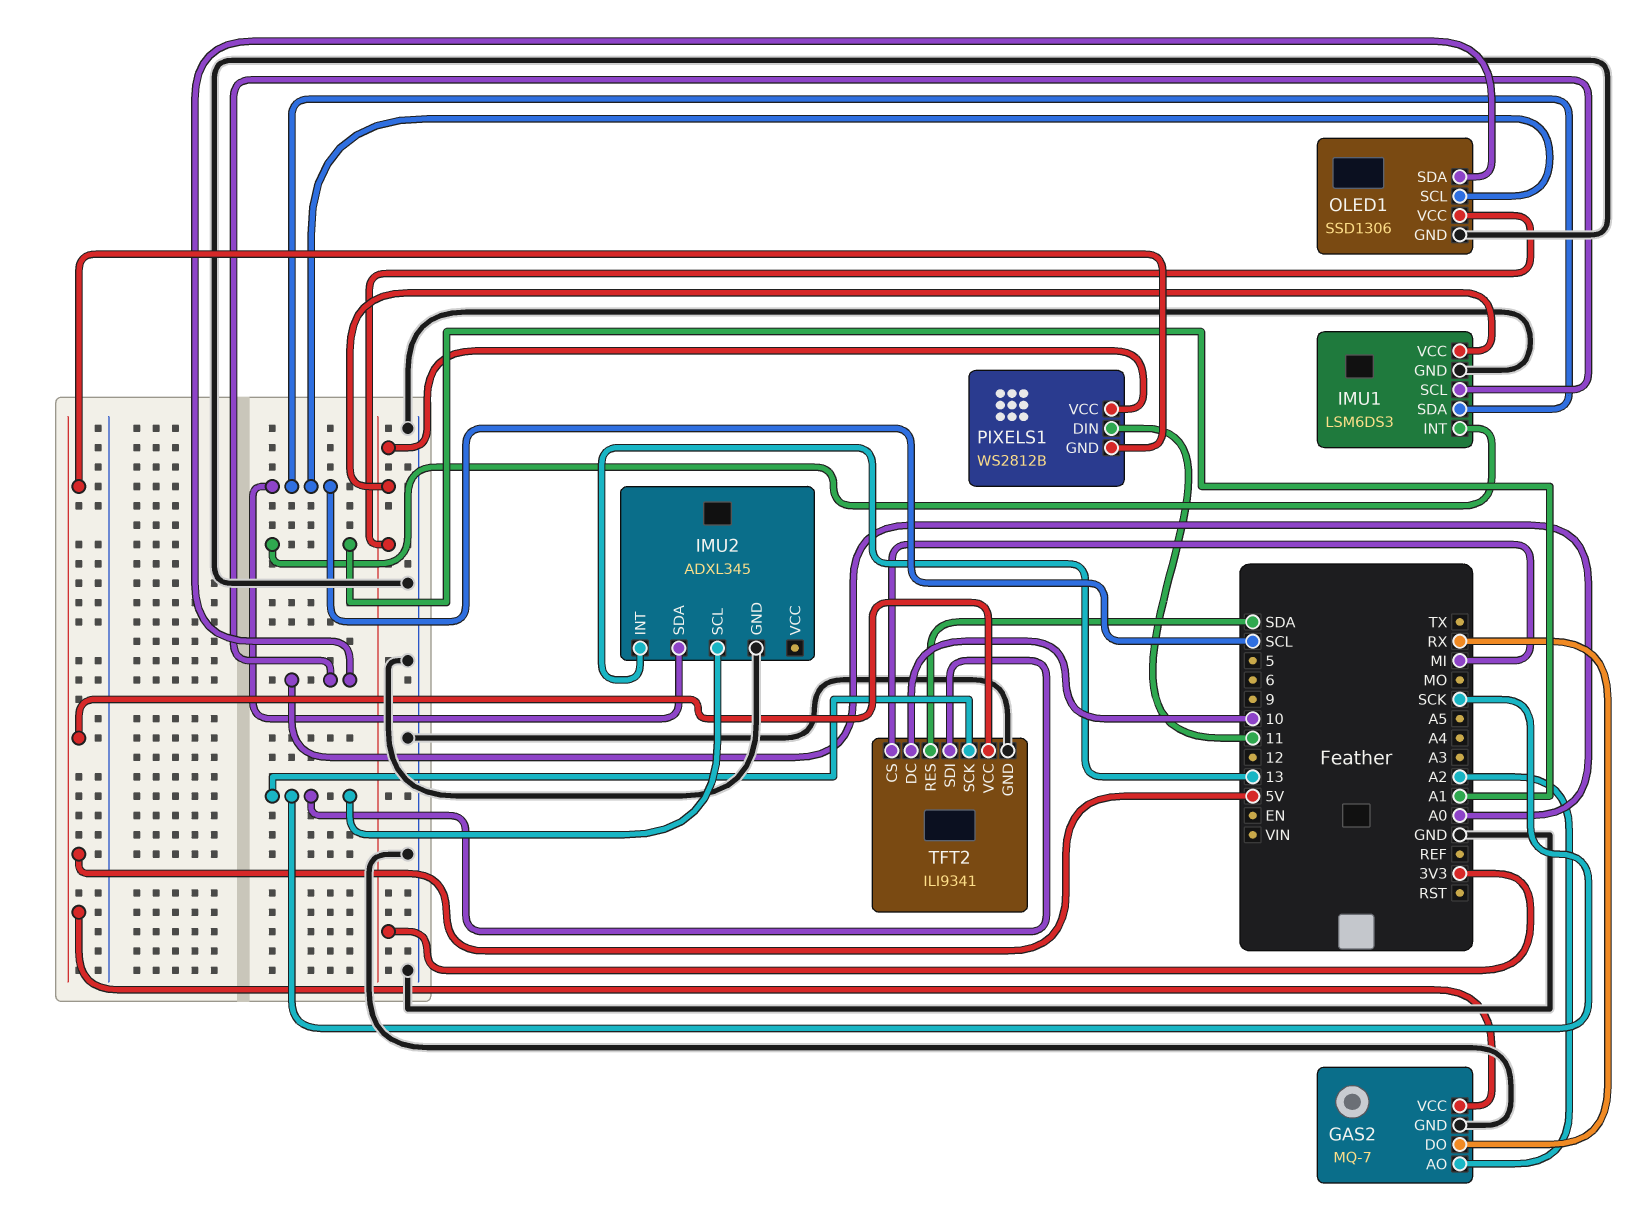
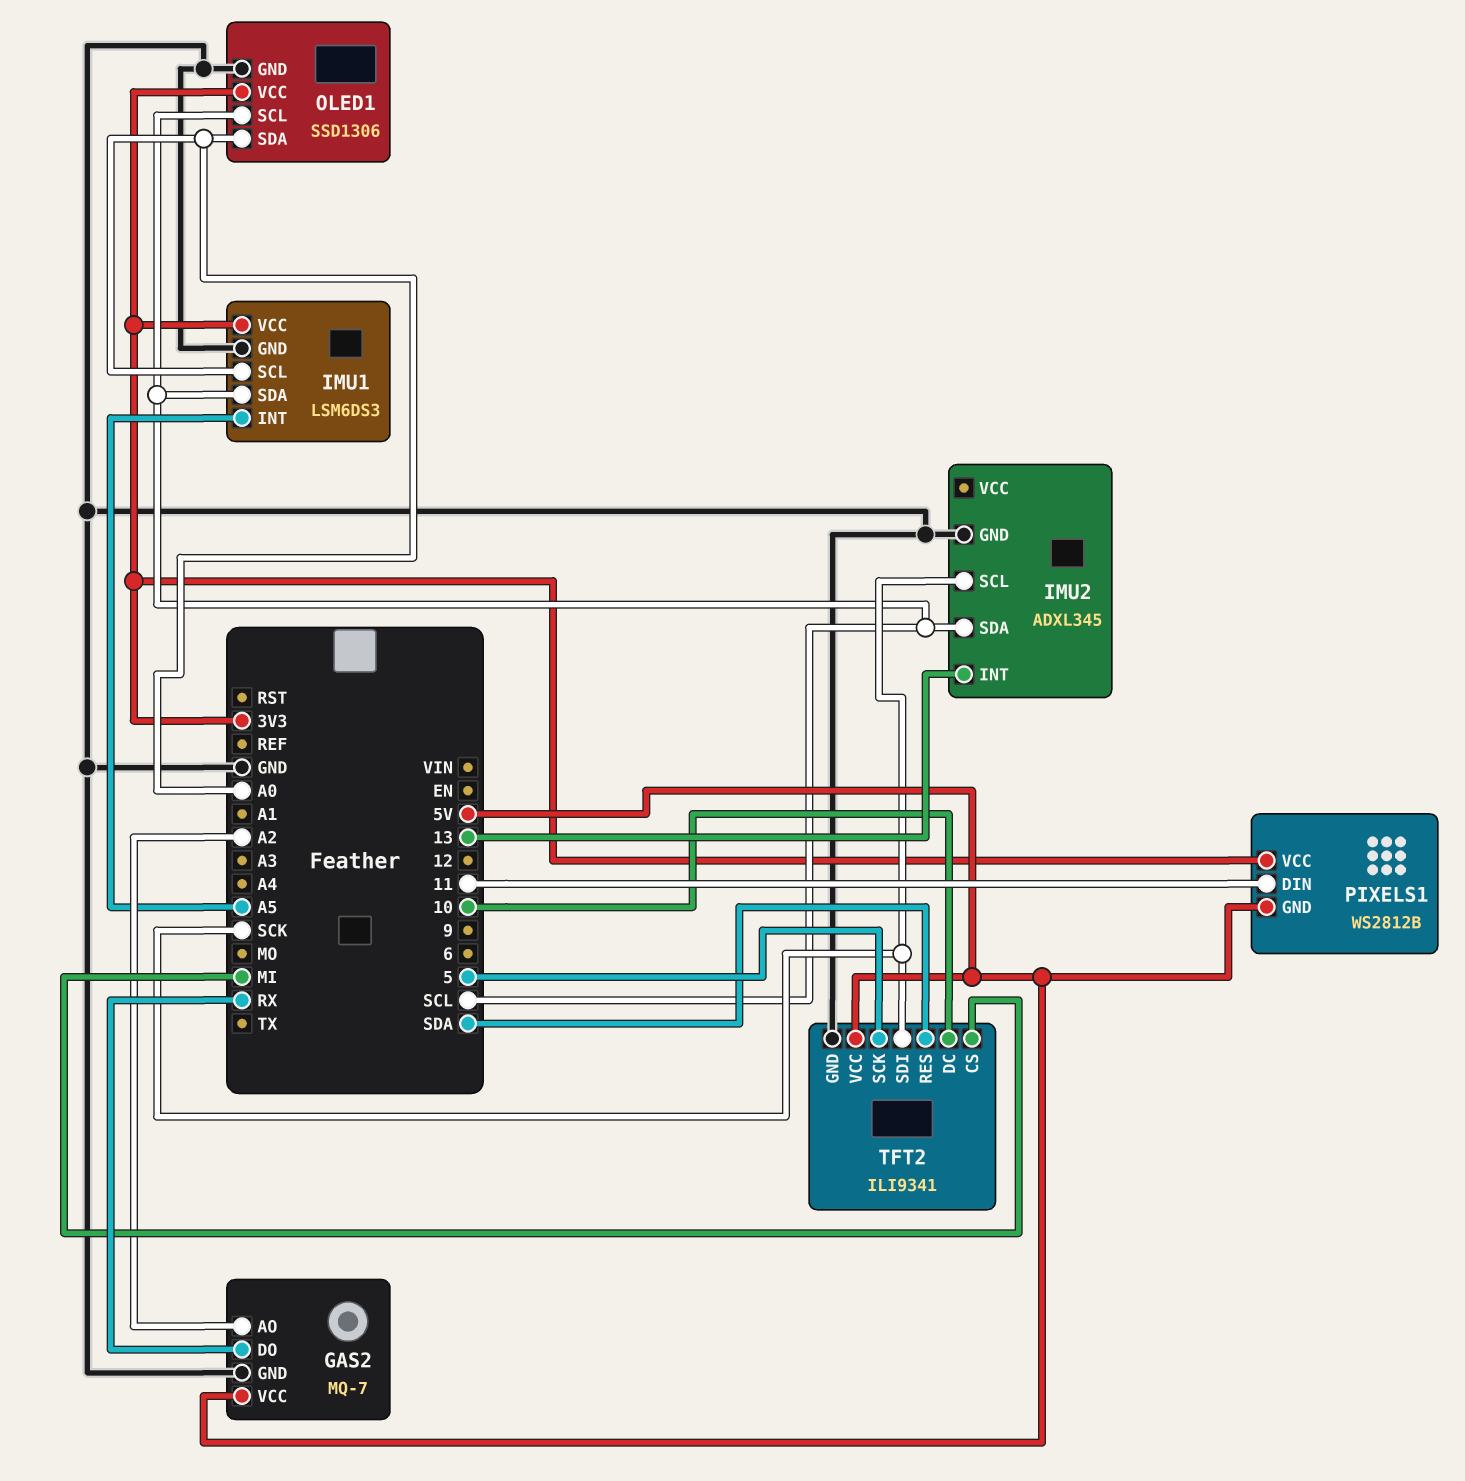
IMU1 pin INT: A1 -> A5
TFT2 pin SCK: SCK -> 5

